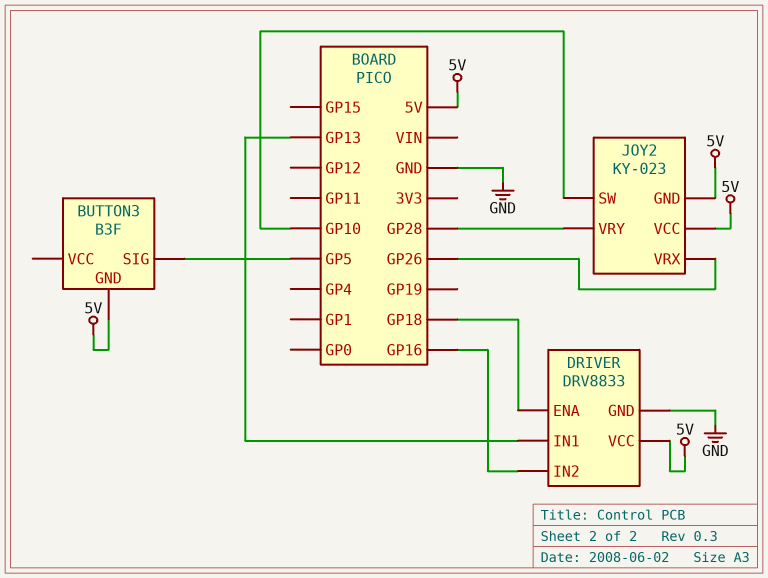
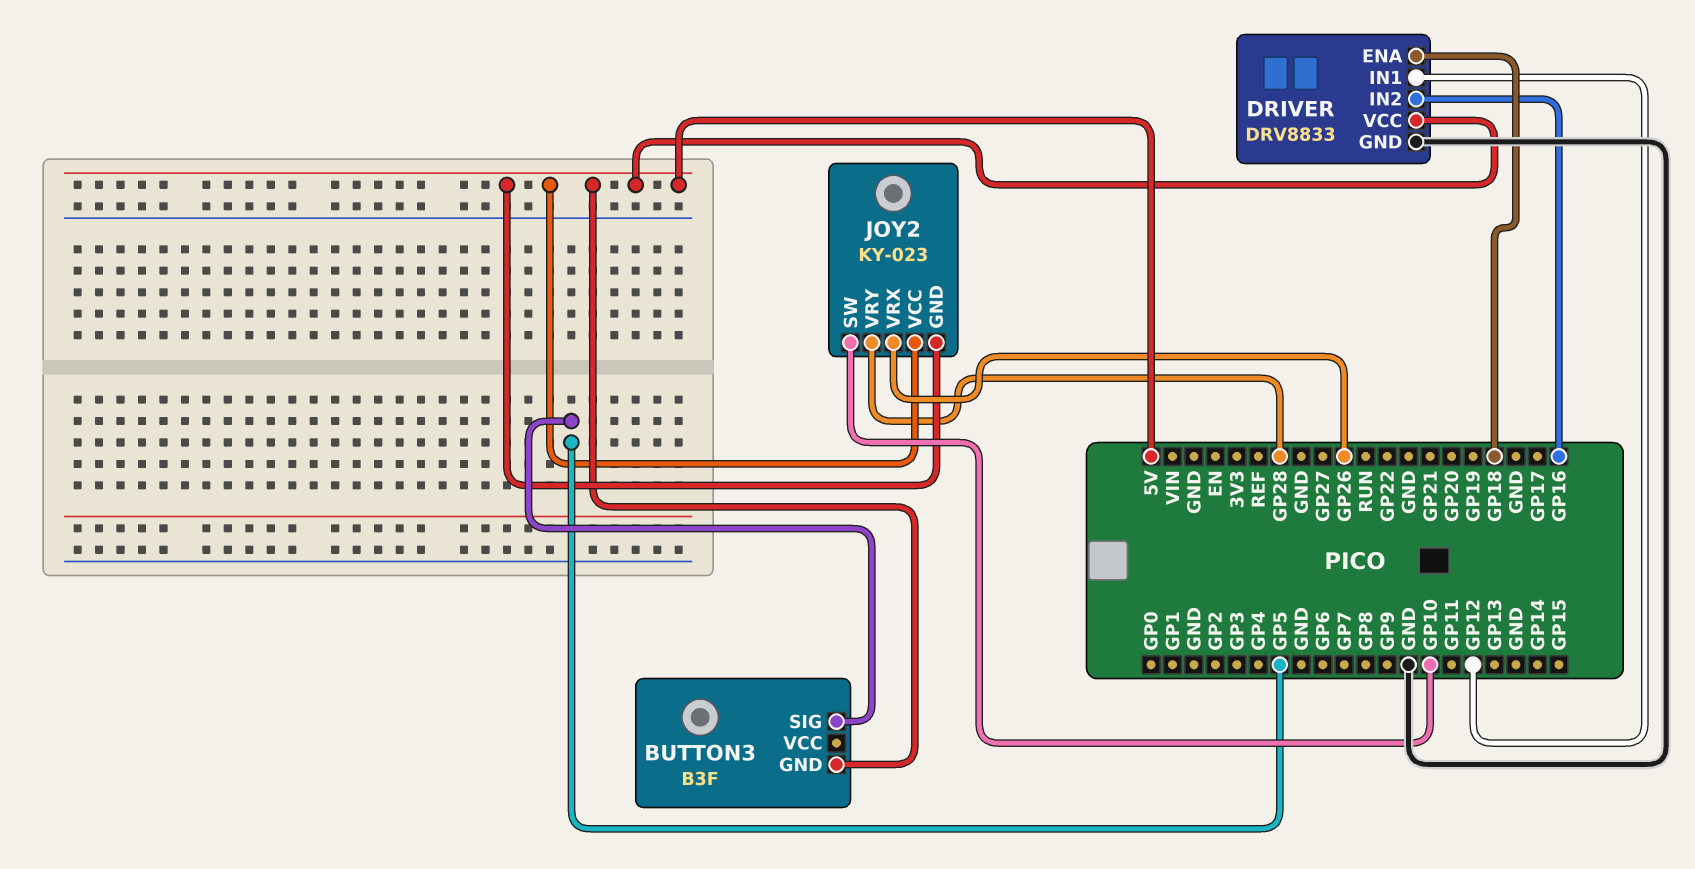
DRIVER pin IN1: GP13 -> GP12

